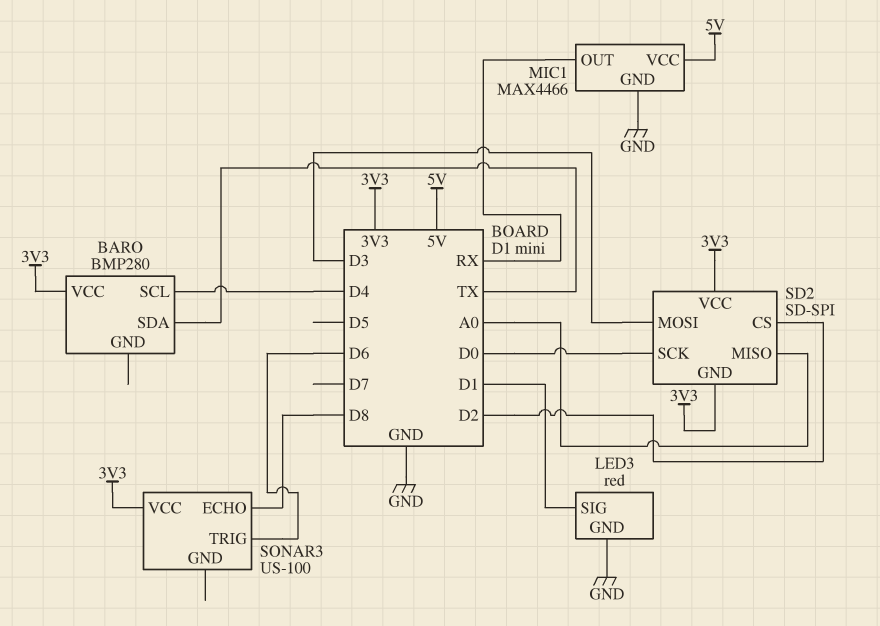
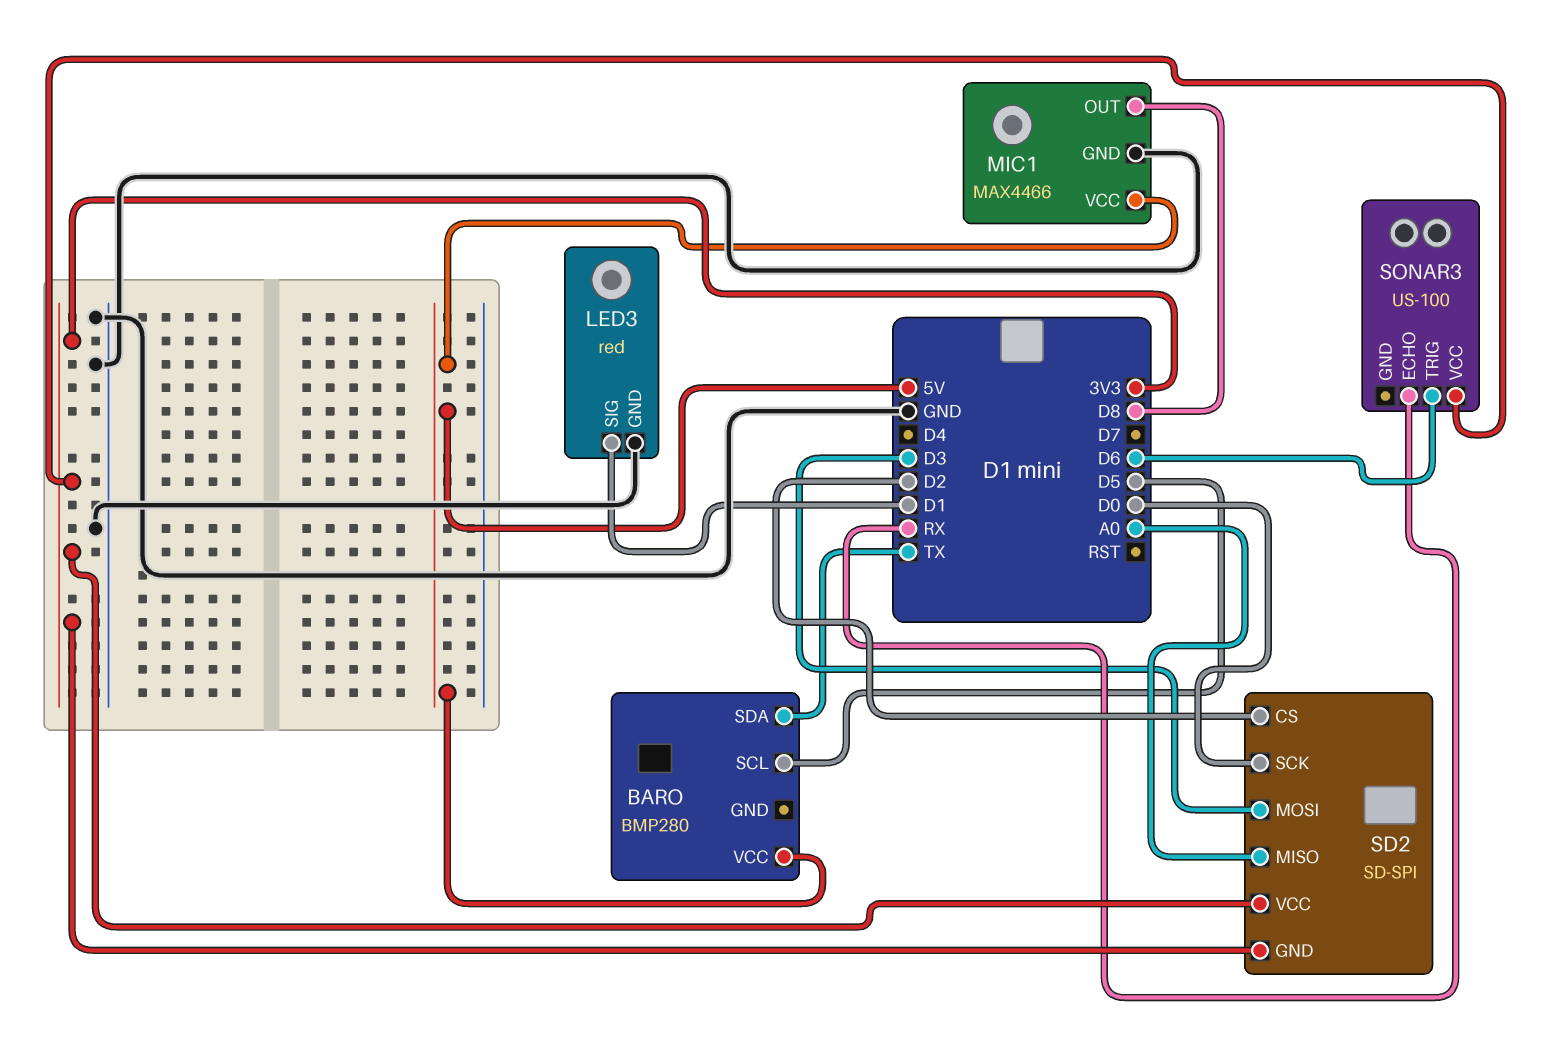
BARO pin SCL: D4 -> D5
BARO pin VCC: 3V3 -> 5V
MIC1 pin OUT: RX -> D8
SONAR3 pin ECHO: D8 -> RX

